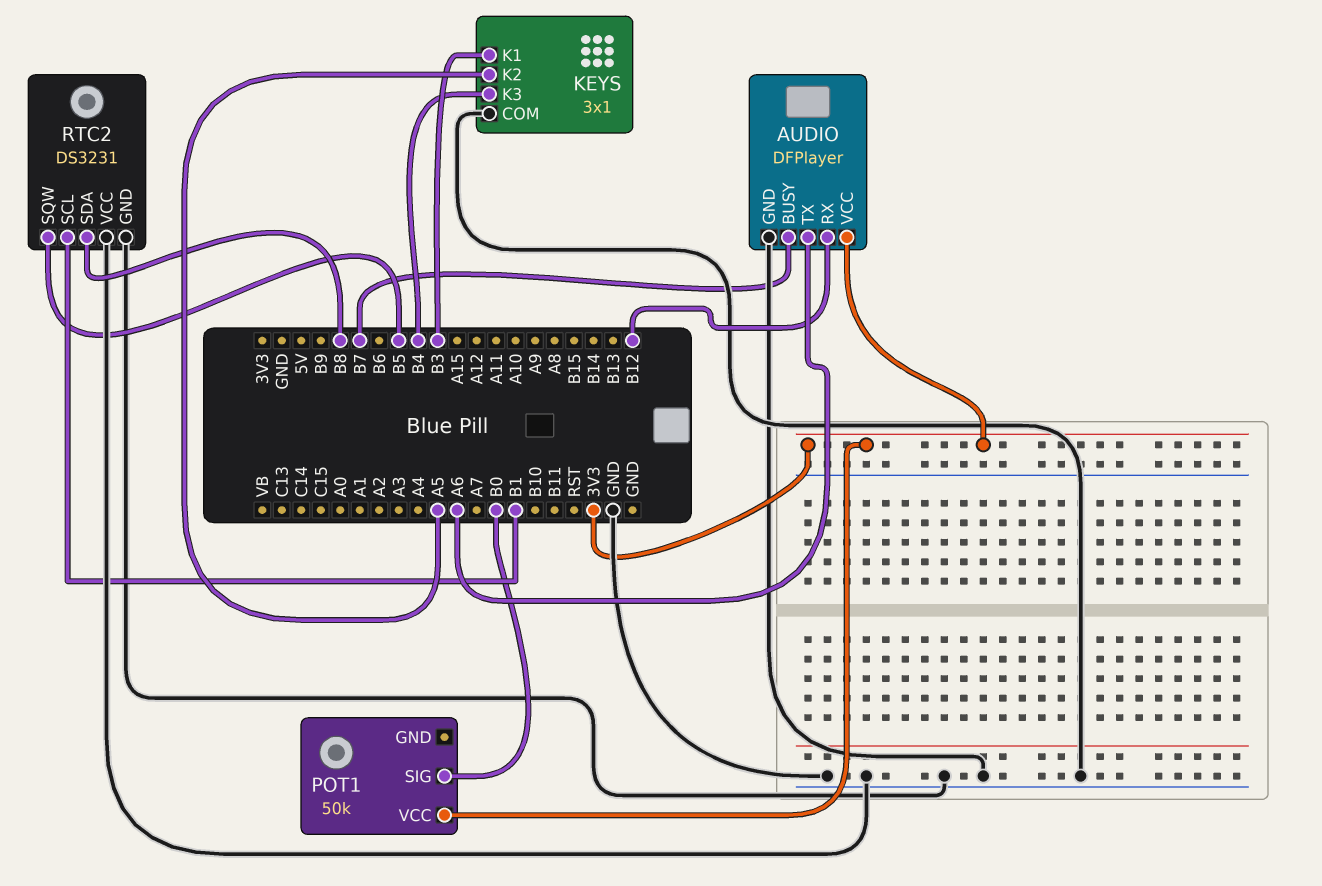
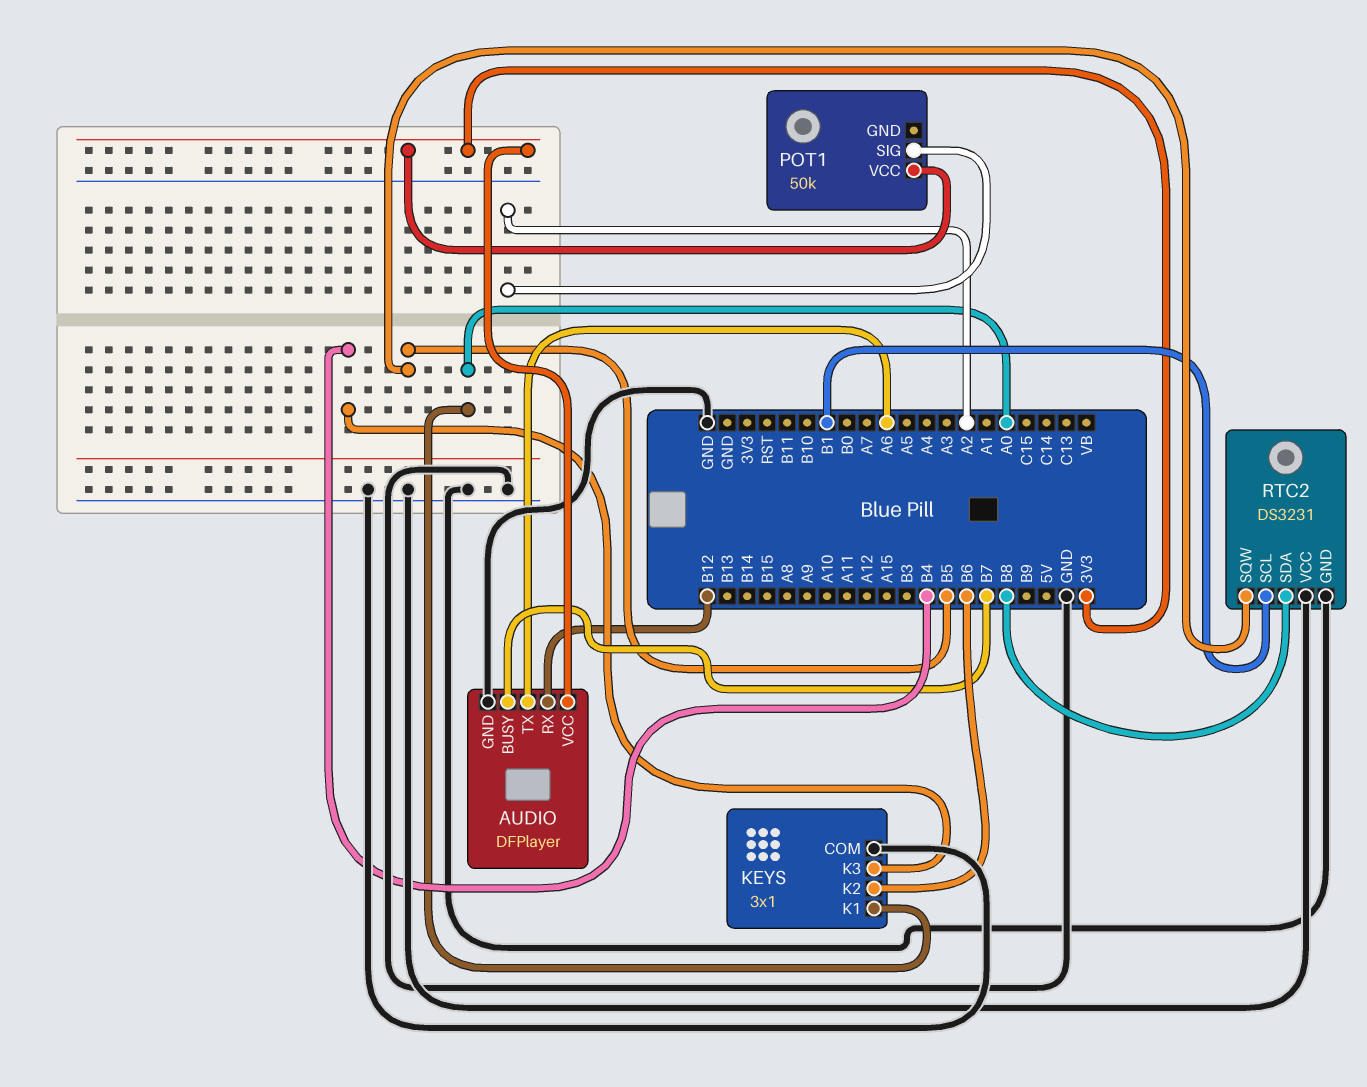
KEYS pin K1: B3 -> A0
KEYS pin K2: A5 -> B6
POT1 pin SIG: B0 -> A2

